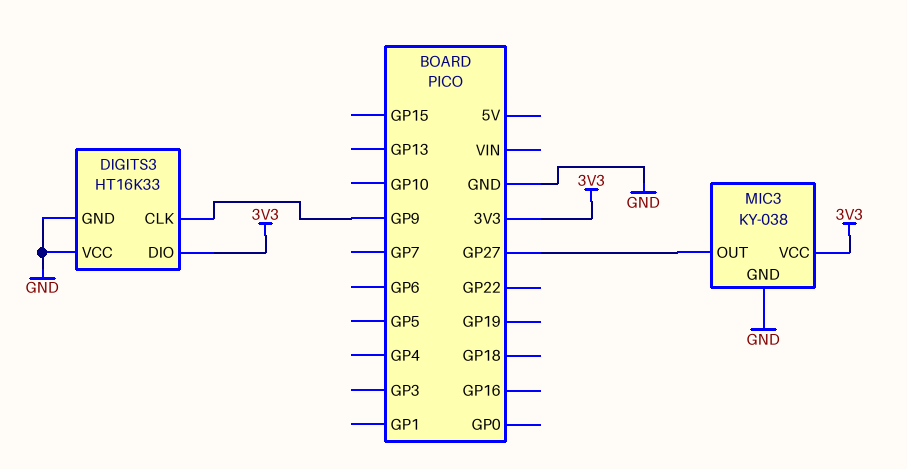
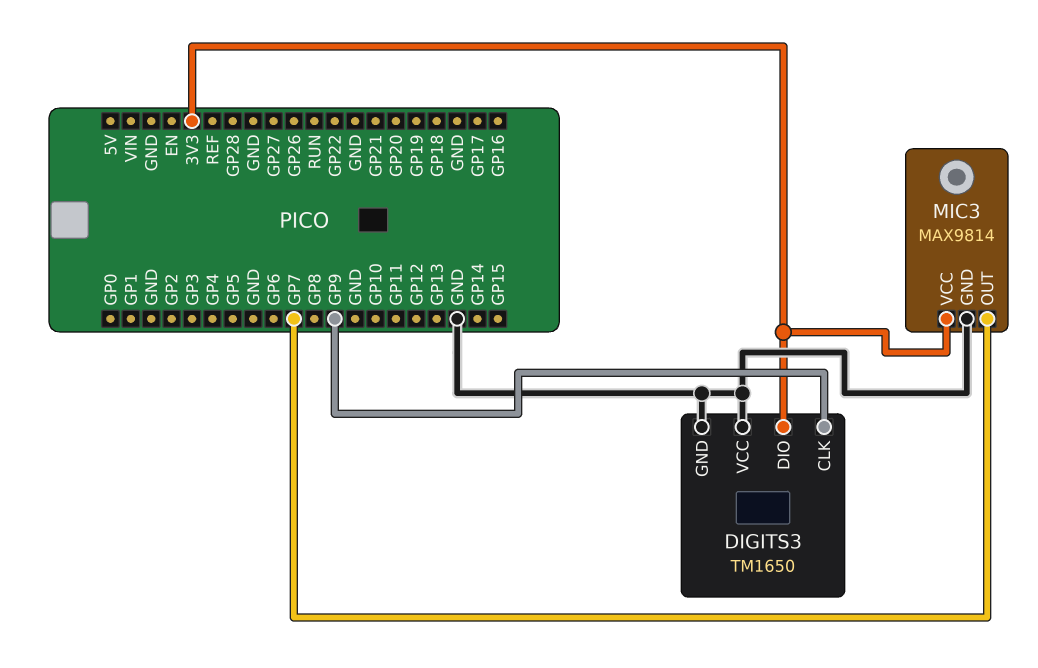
DIGITS3: HT16K33 -> TM1650
MIC3: KY-038 -> MAX9814
MIC3 pin OUT: GP27 -> GP7

